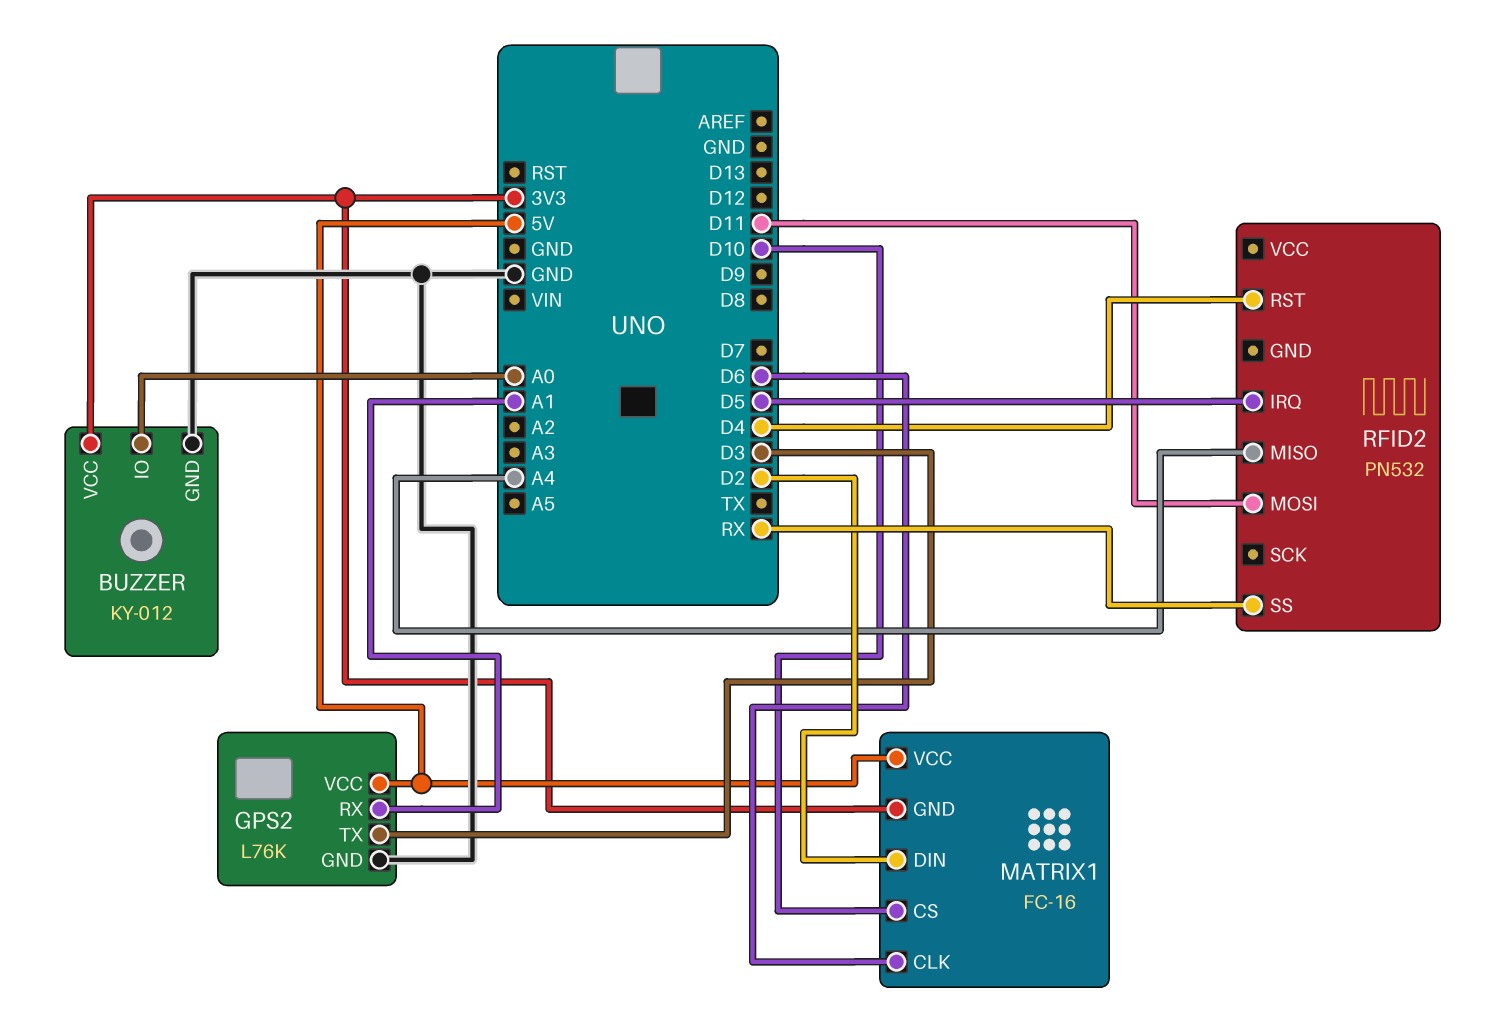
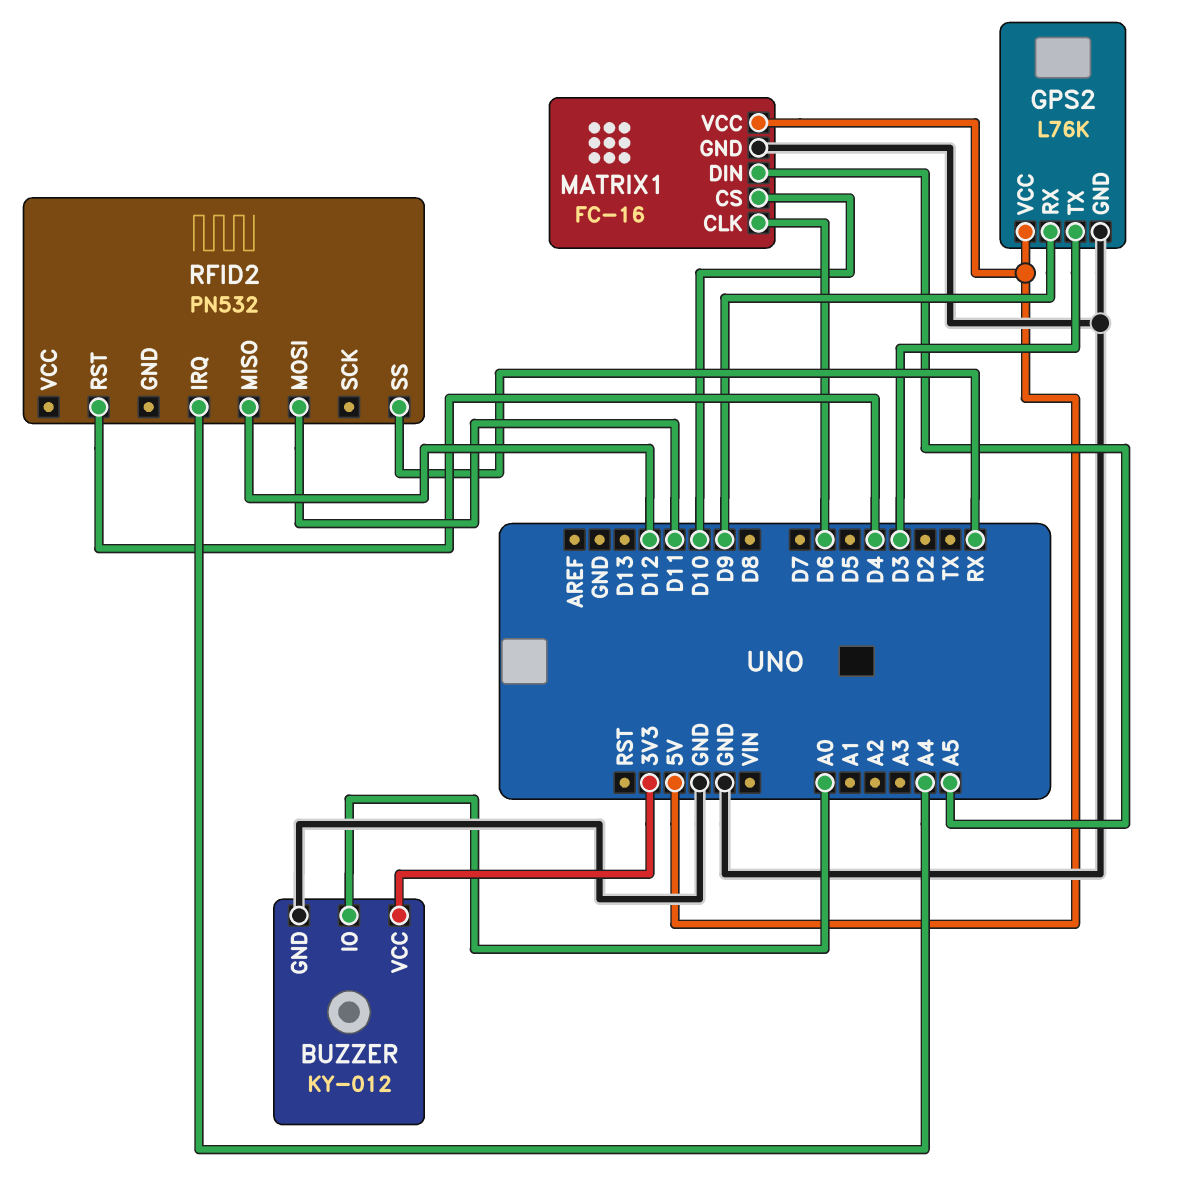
GPS2 pin RX: A1 -> D9
MATRIX1 pin DIN: D2 -> A5
MATRIX1 pin GND: 3V3 -> GND
RFID2 pin IRQ: D5 -> A4
RFID2 pin MISO: A4 -> D12

